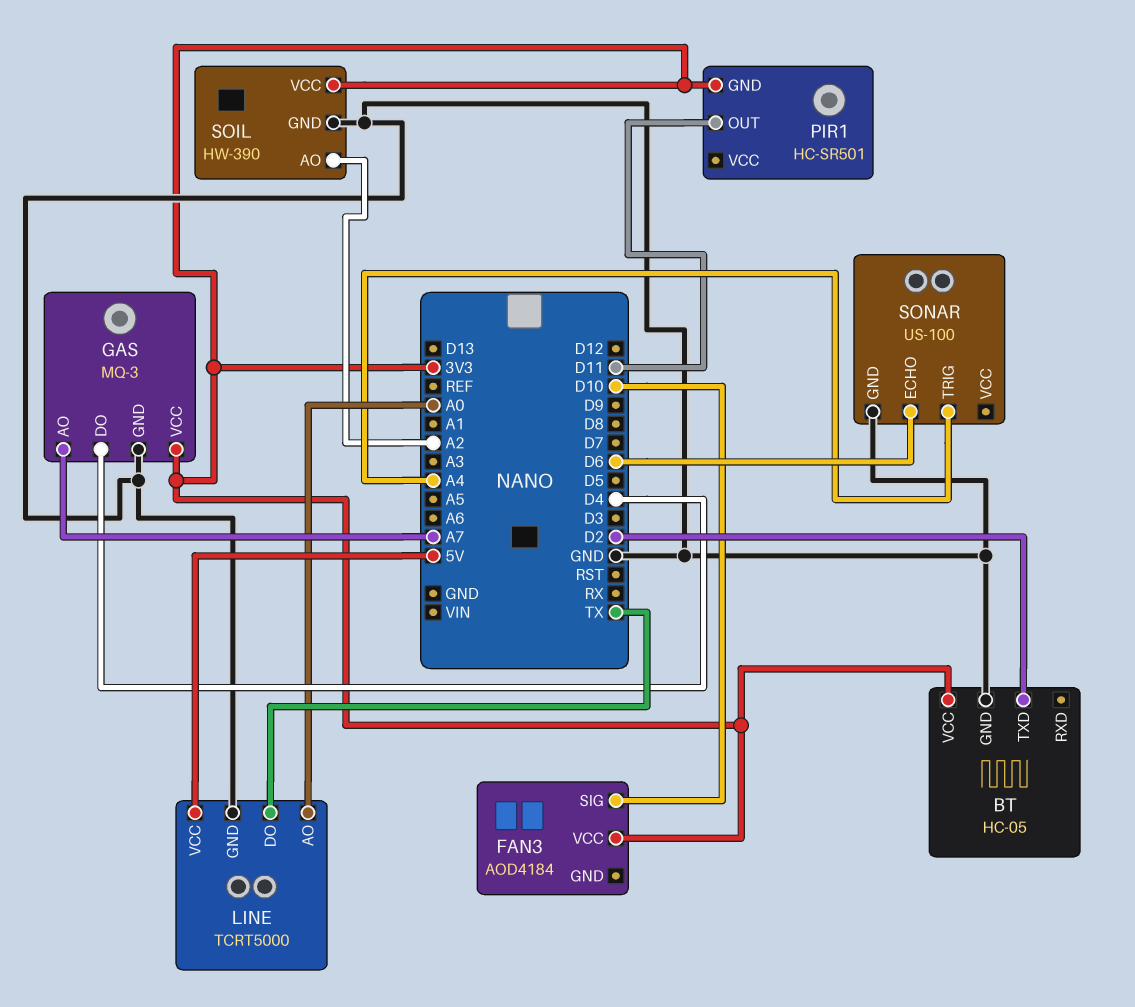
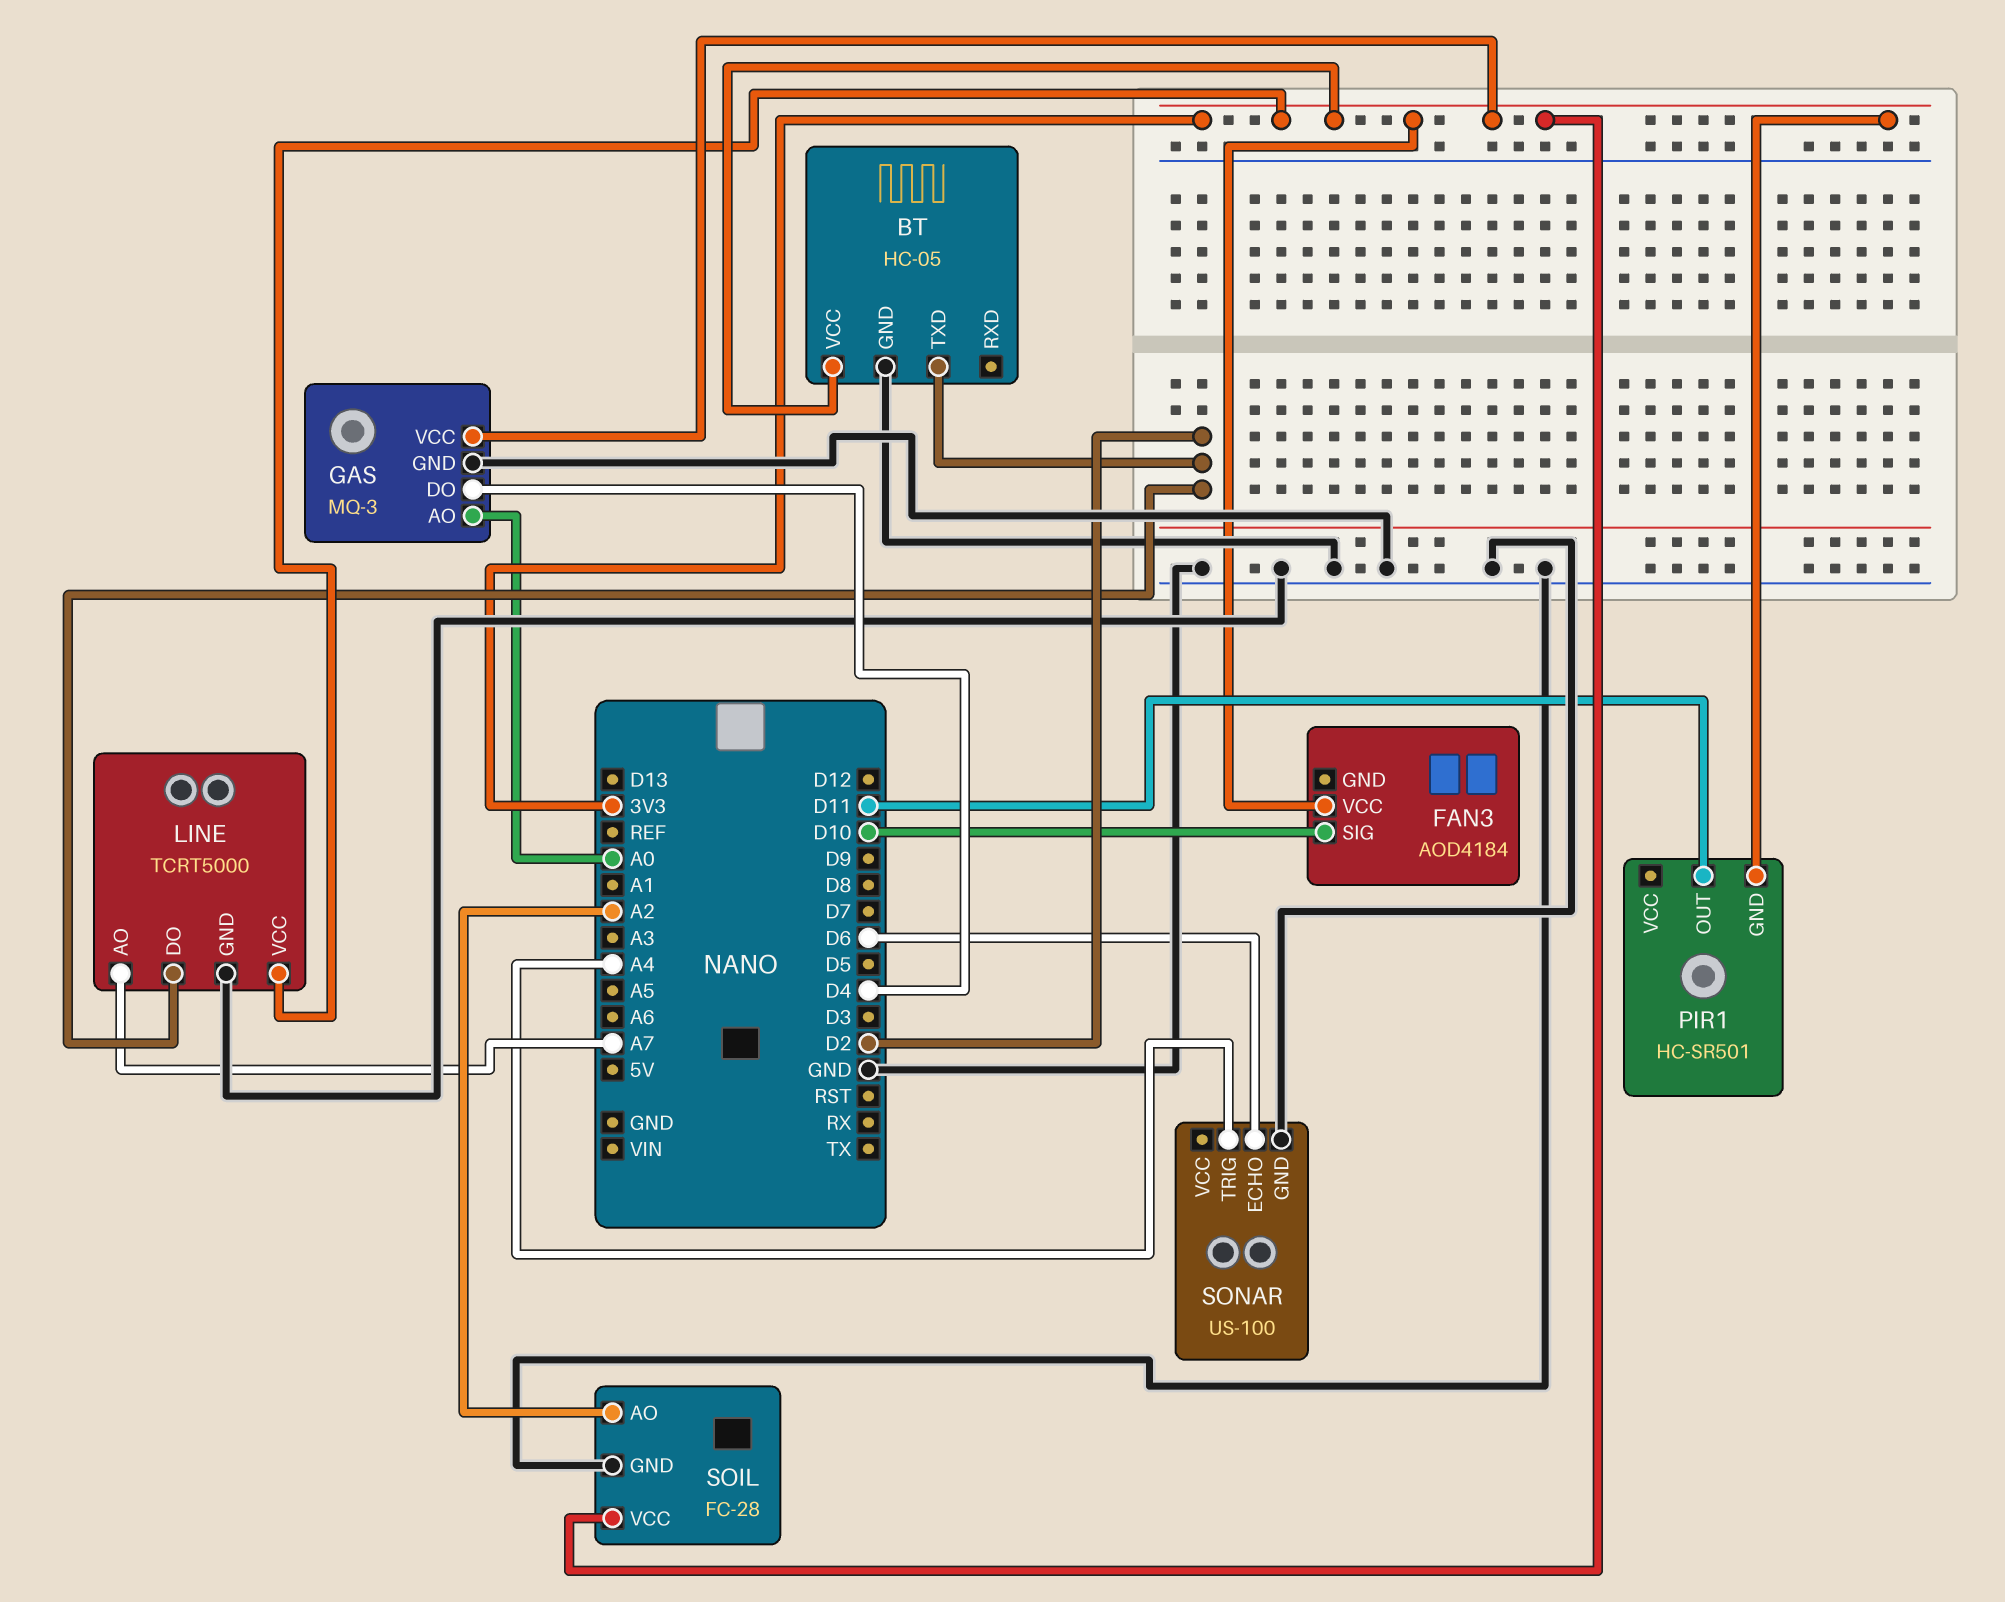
GAS pin AO: A7 -> A0
LINE pin AO: A0 -> A7
LINE pin DO: TX -> D2
LINE pin VCC: 5V -> 3V3
SOIL: HW-390 -> FC-28

